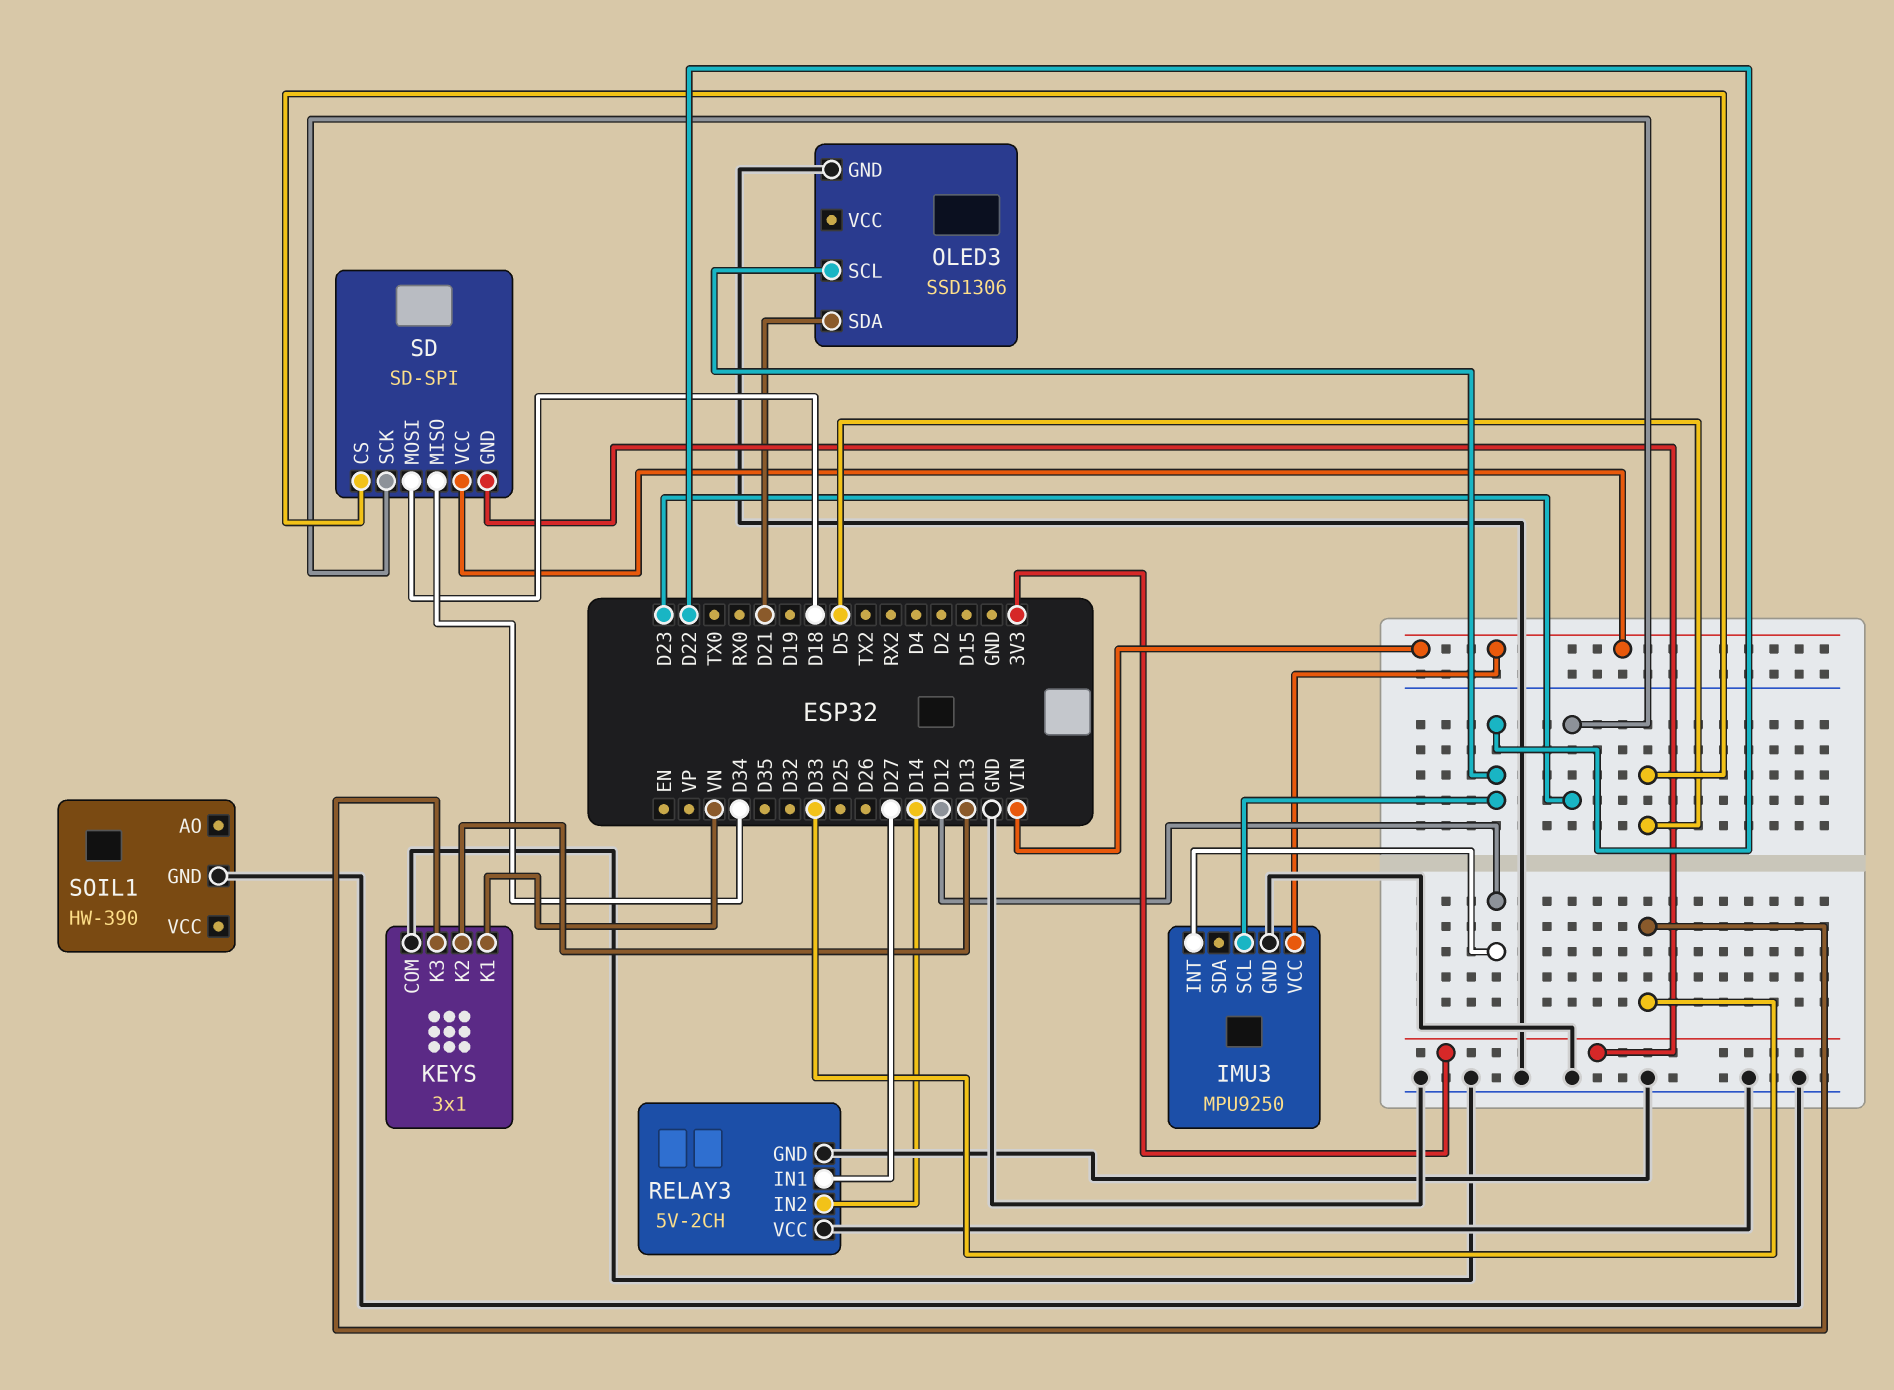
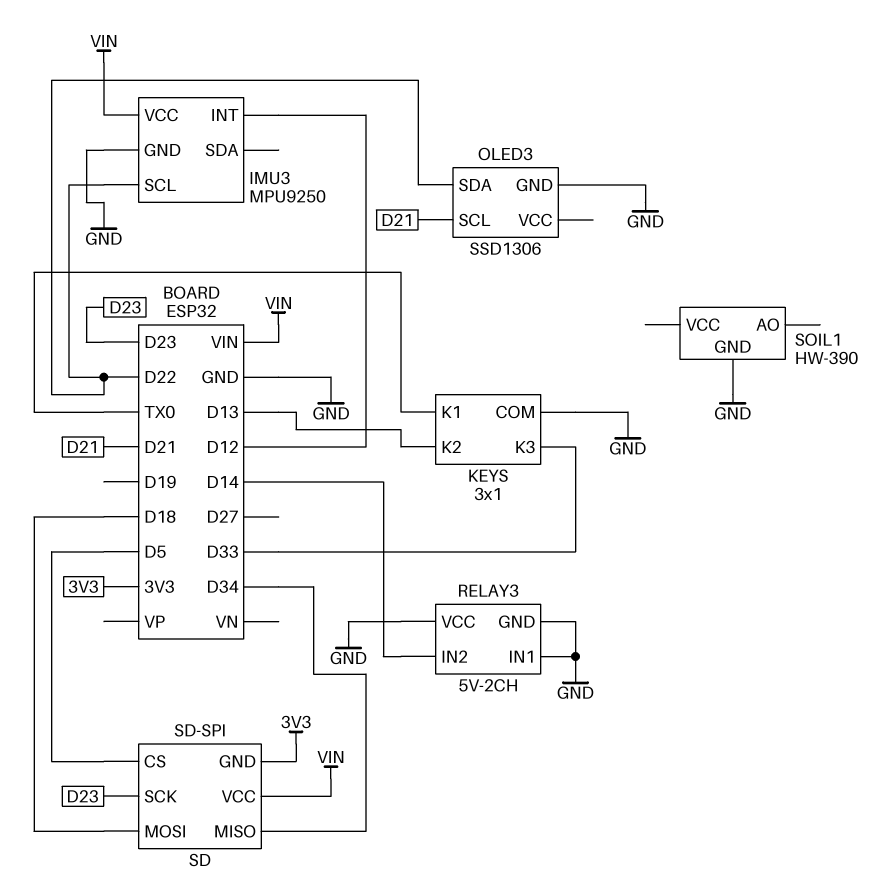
KEYS pin K1: VN -> TX0
OLED3 pin SCL: D22 -> D21
OLED3 pin SDA: D21 -> D22
RELAY3 pin IN1: D27 -> GND

